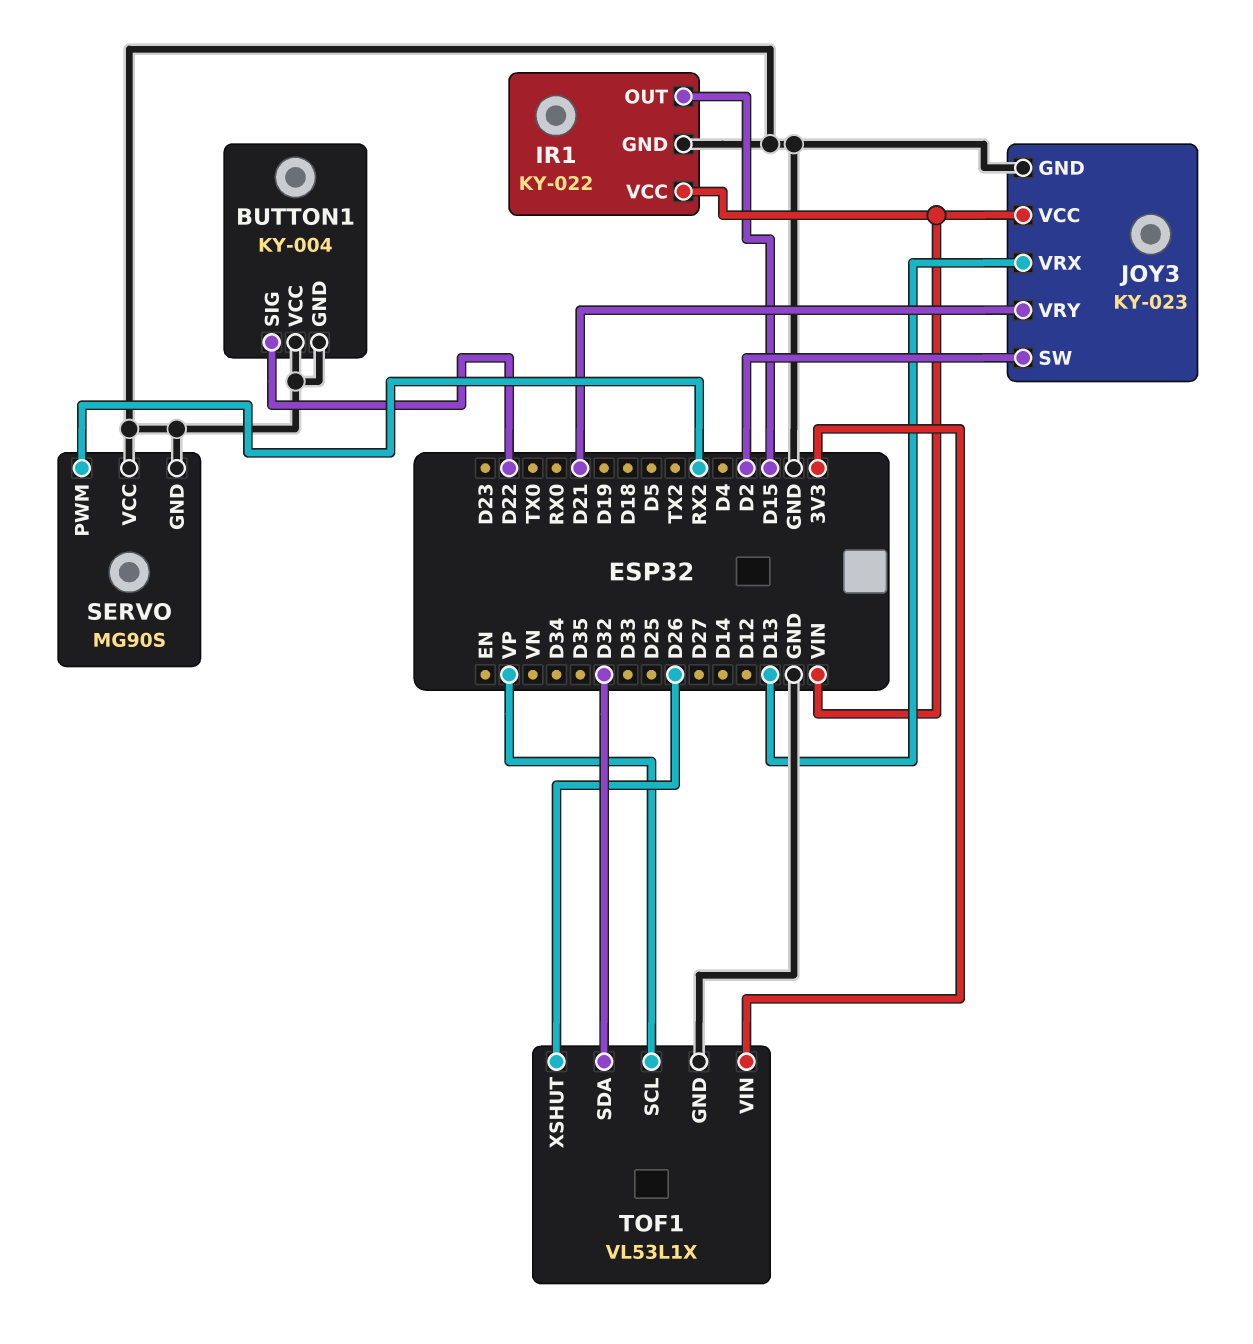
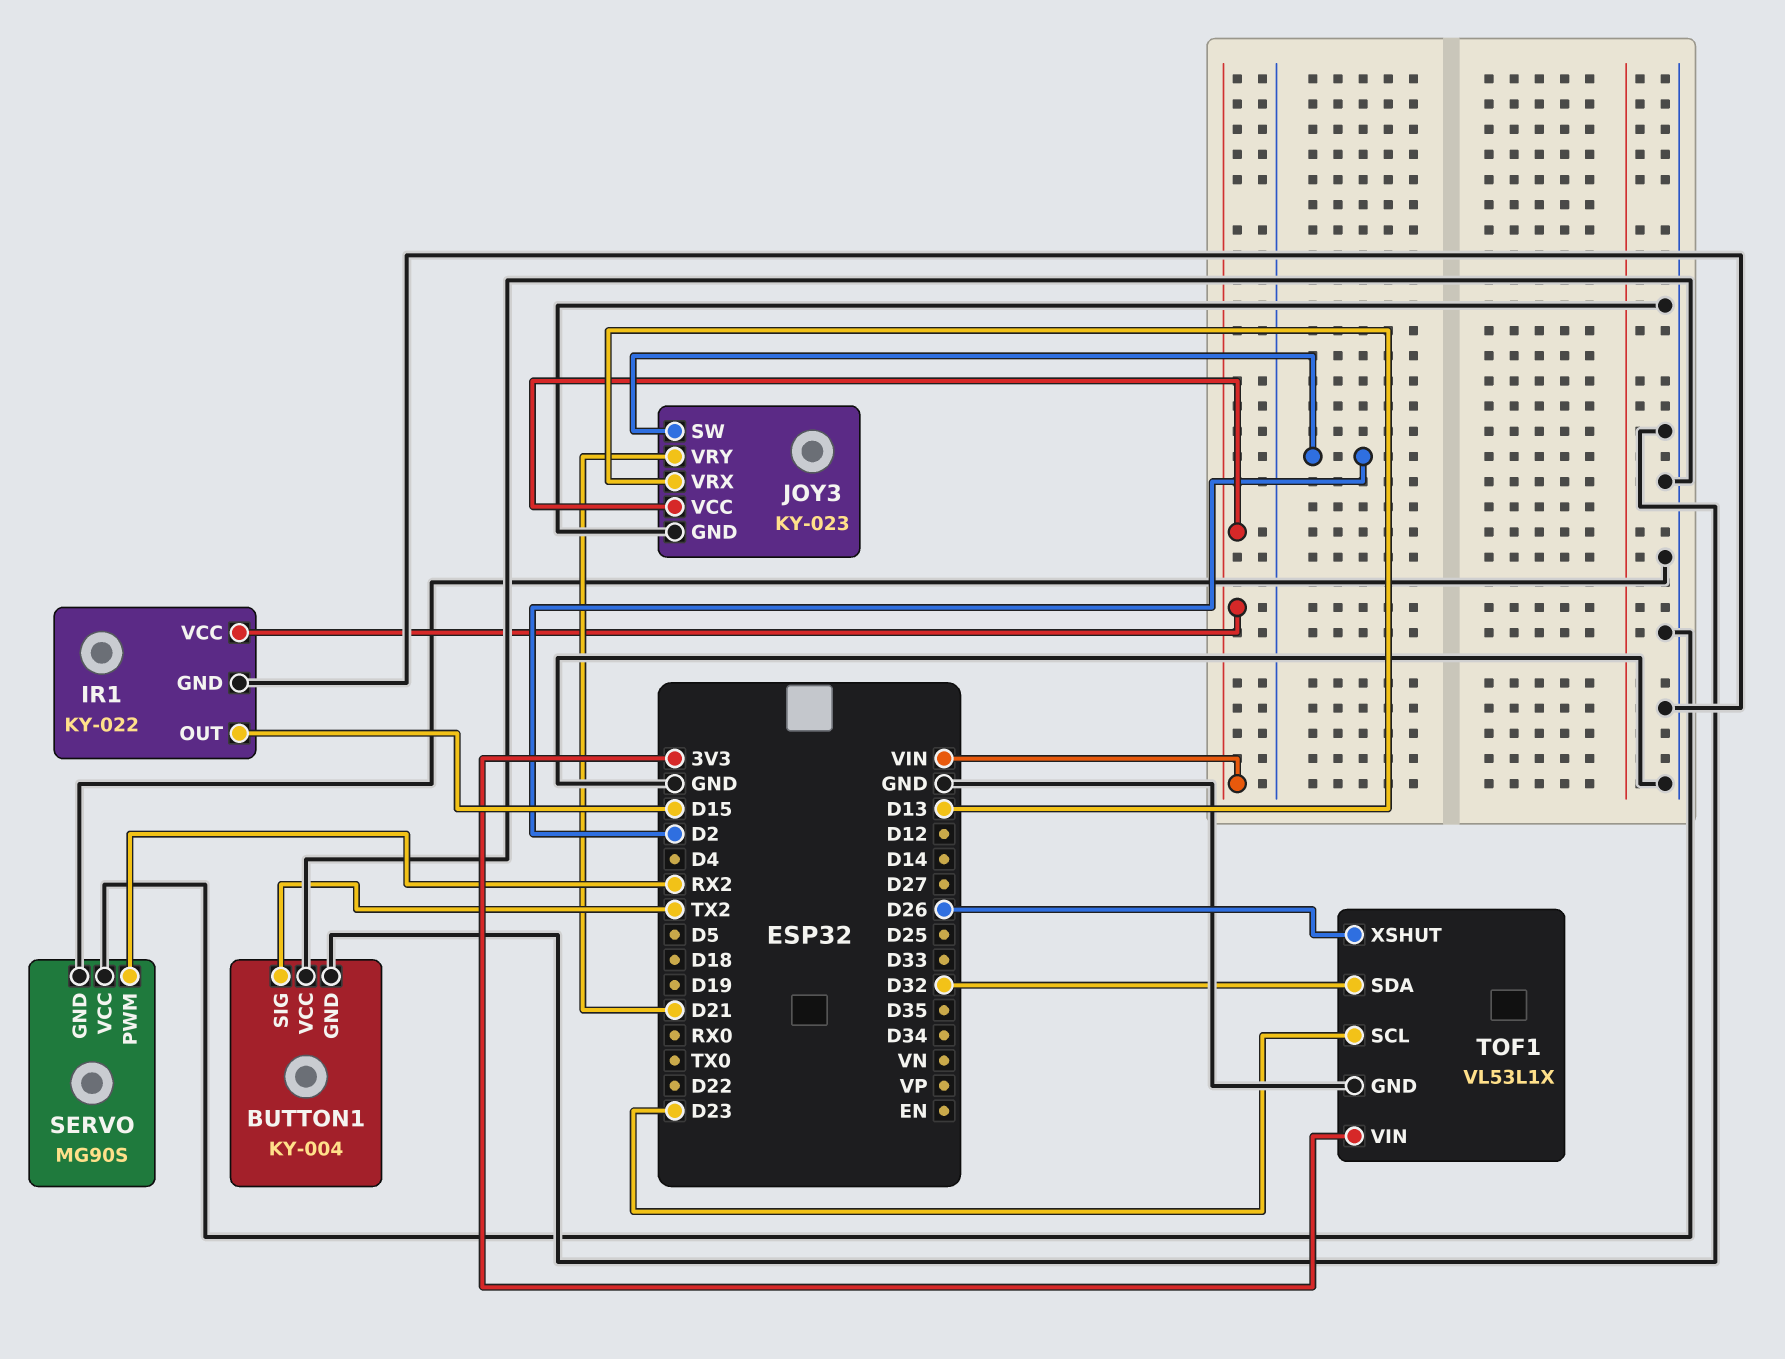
BUTTON1 pin SIG: D22 -> TX2
TOF1 pin SCL: VP -> D23

